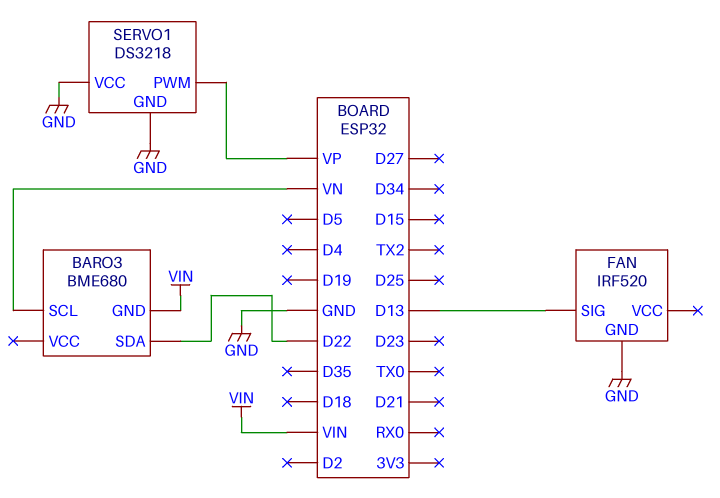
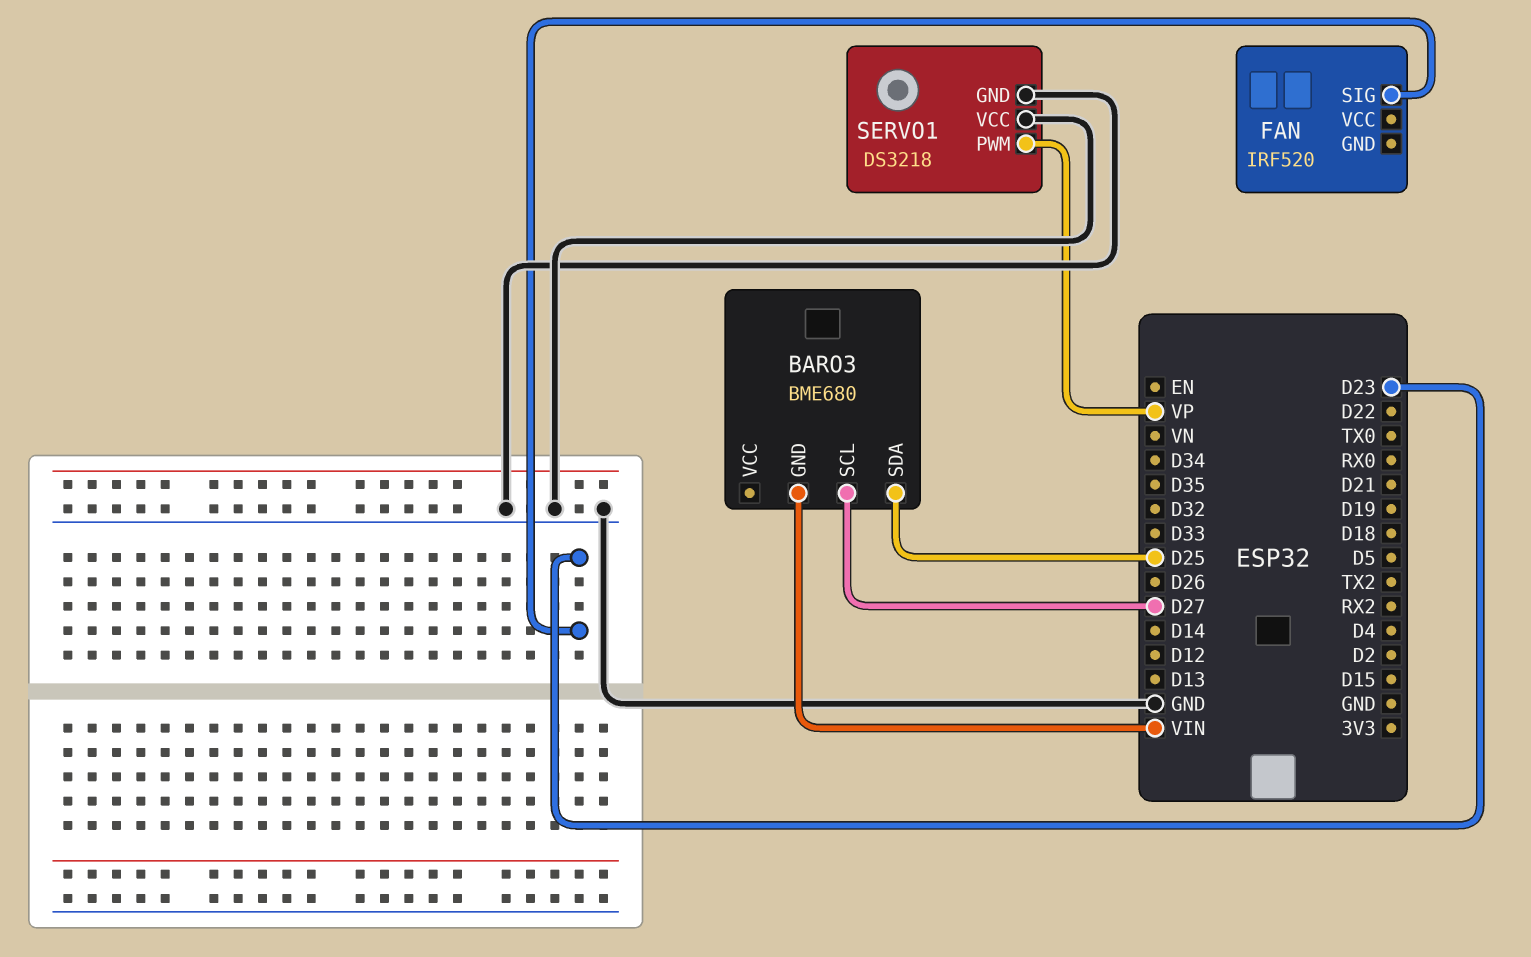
BARO3 pin SCL: VN -> D27
BARO3 pin SDA: D22 -> D25
FAN pin GND: GND -> none
FAN pin SIG: D13 -> D23

